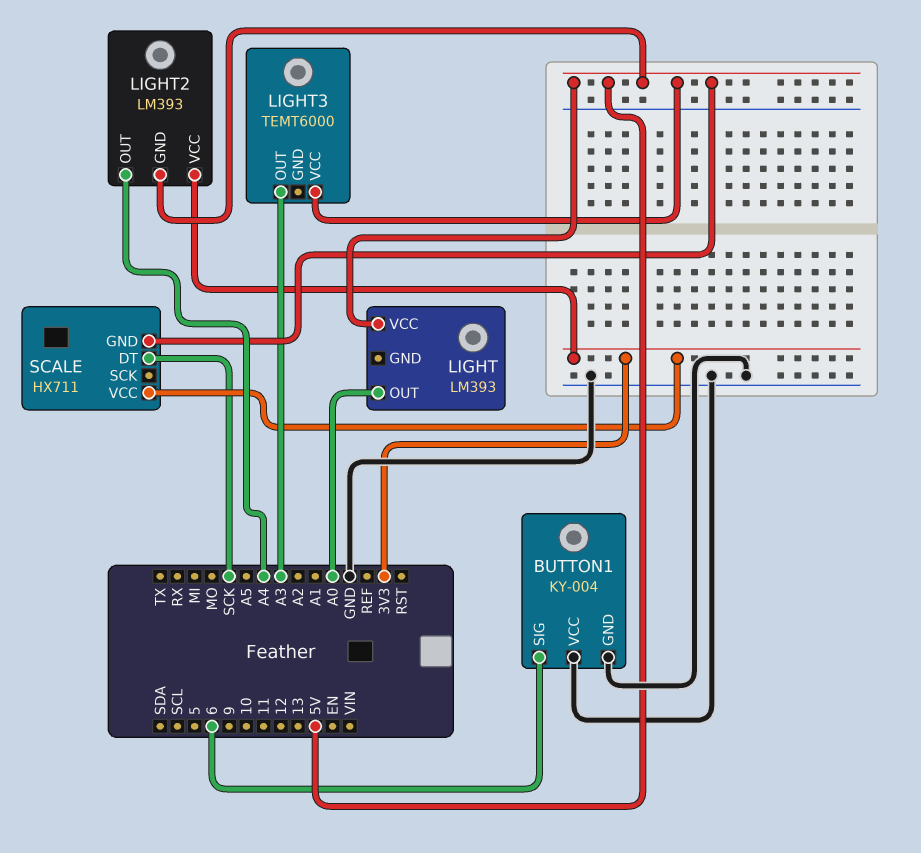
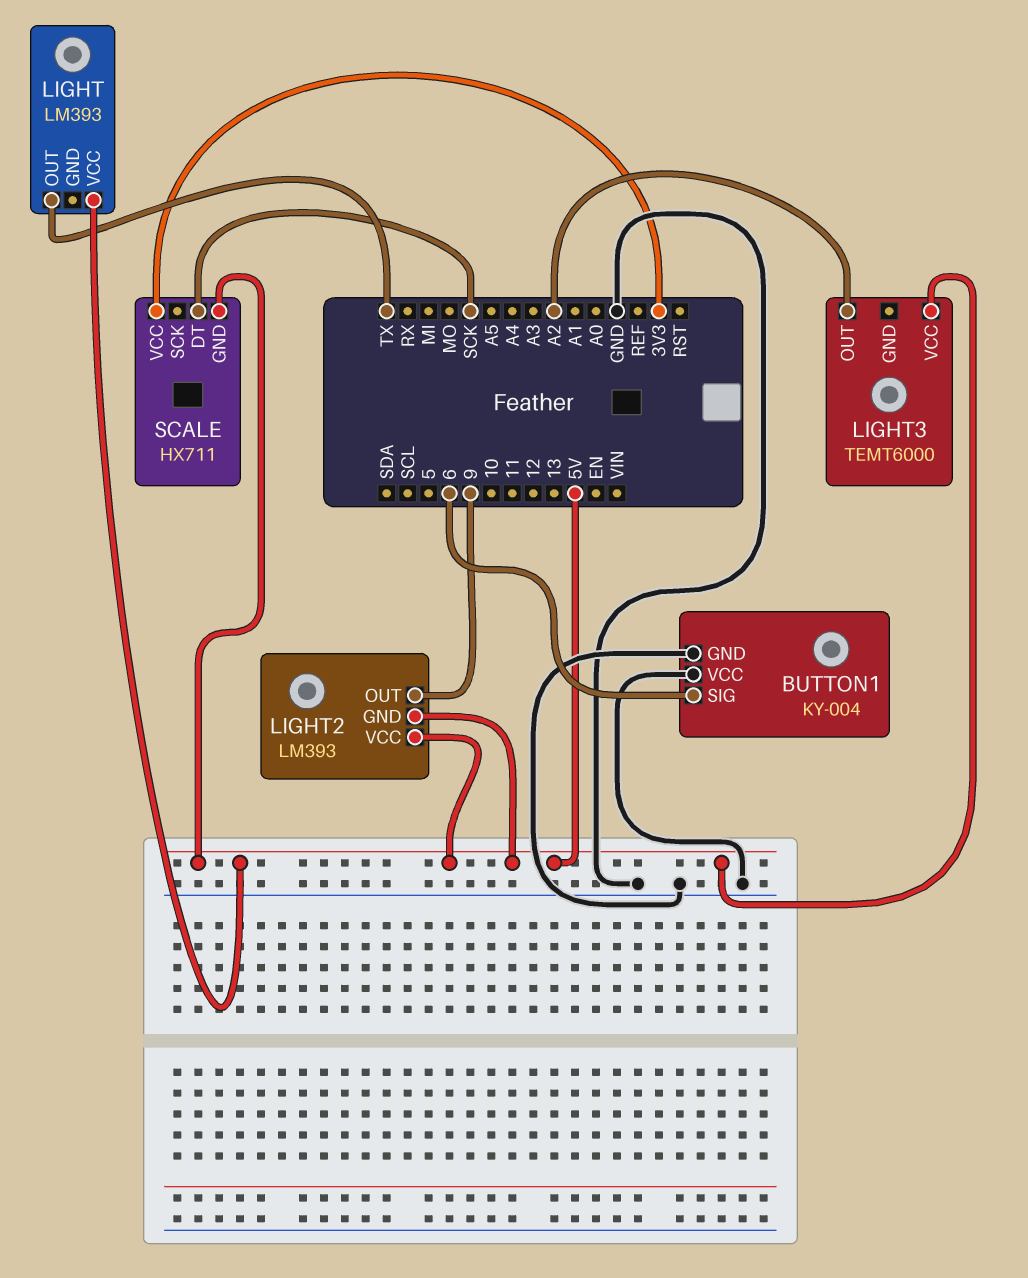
LIGHT pin OUT: A0 -> TX
LIGHT2 pin OUT: A4 -> 9
LIGHT2 pin VCC: 3V3 -> 5V
LIGHT3 pin OUT: A3 -> A2

